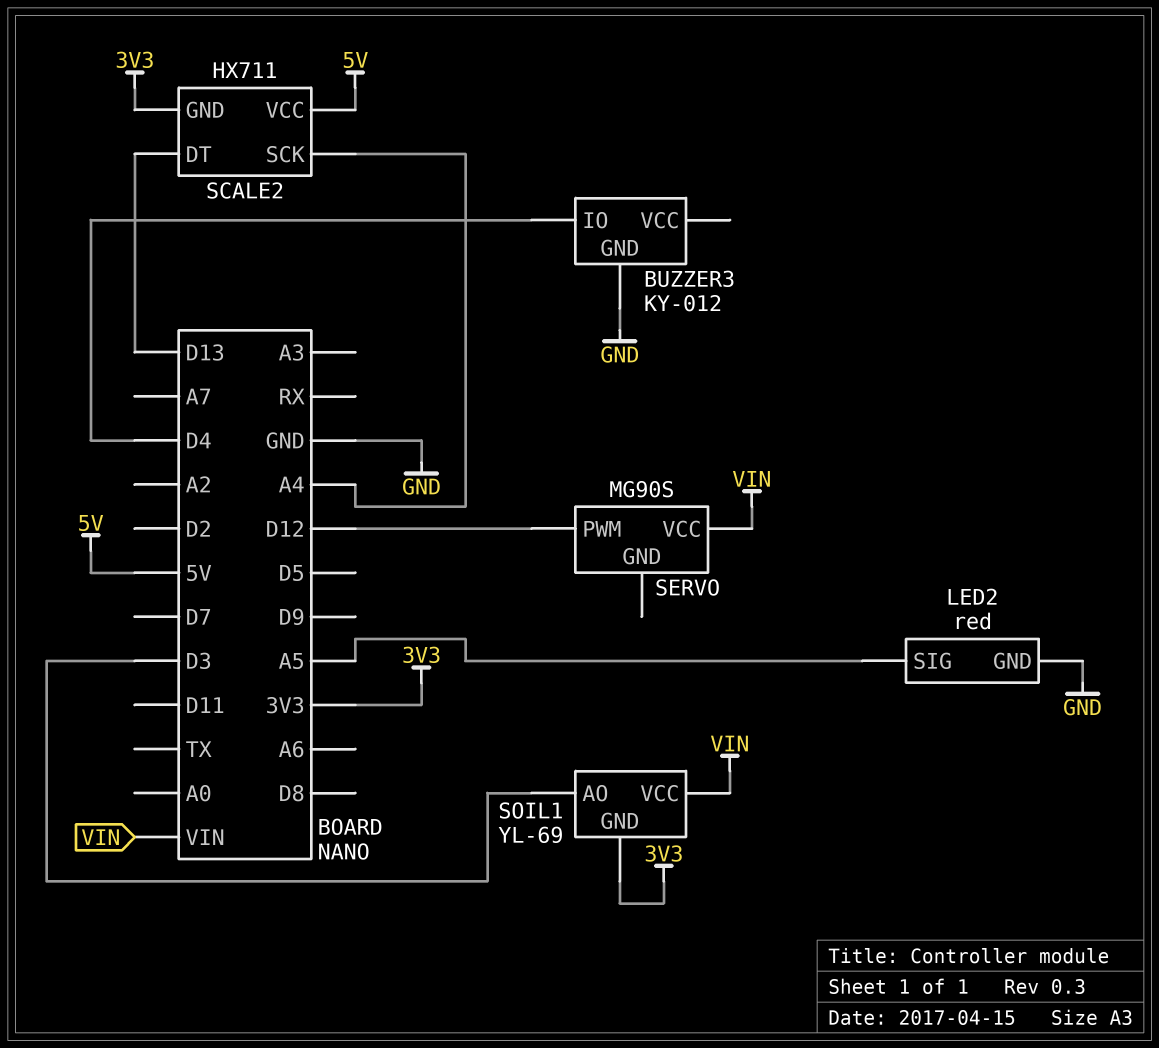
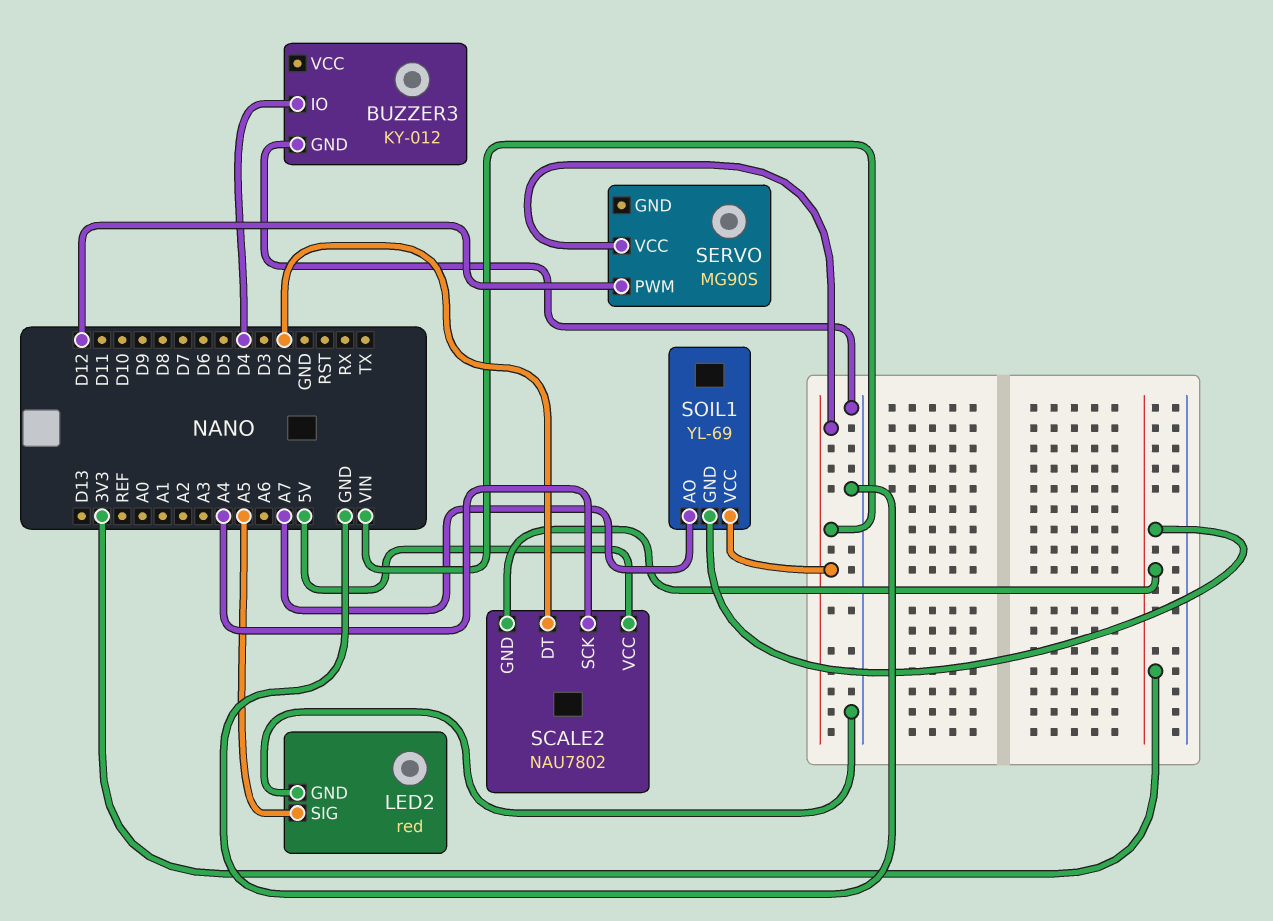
SCALE2: HX711 -> NAU7802
SCALE2 pin DT: D13 -> D2
SOIL1 pin AO: D3 -> A7

